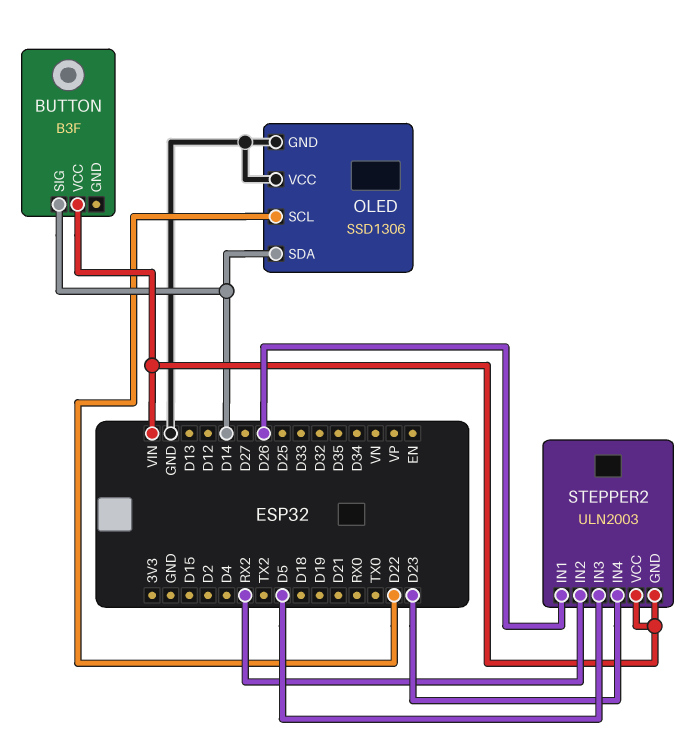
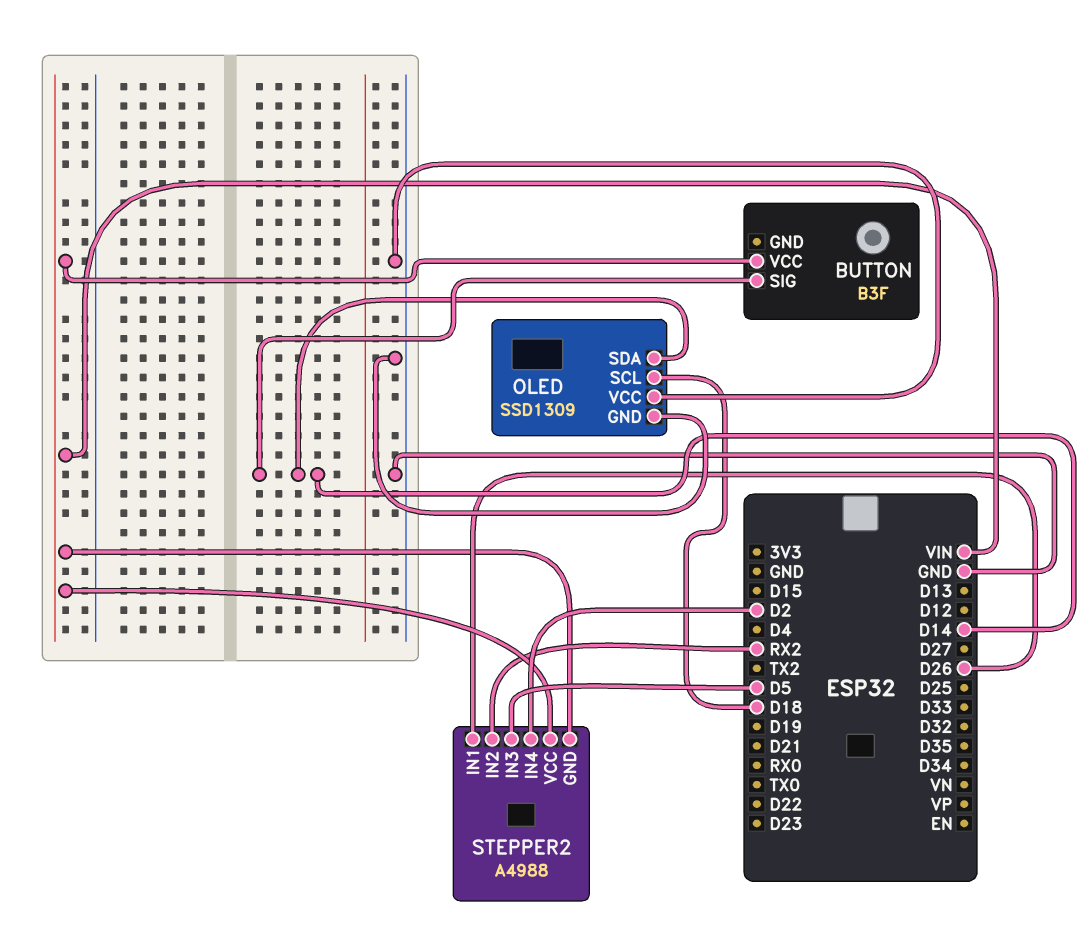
OLED: SSD1306 -> SSD1309
OLED pin SCL: D22 -> D18
STEPPER2: ULN2003 -> A4988
STEPPER2 pin IN4: D23 -> D2

